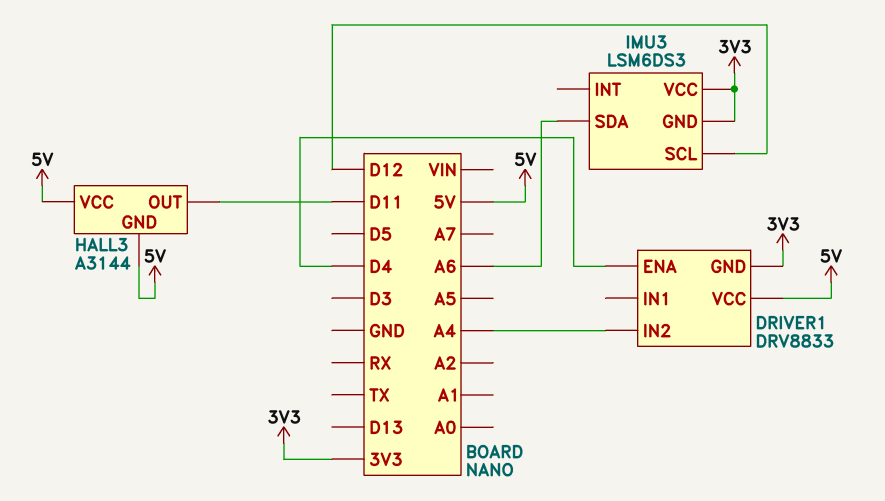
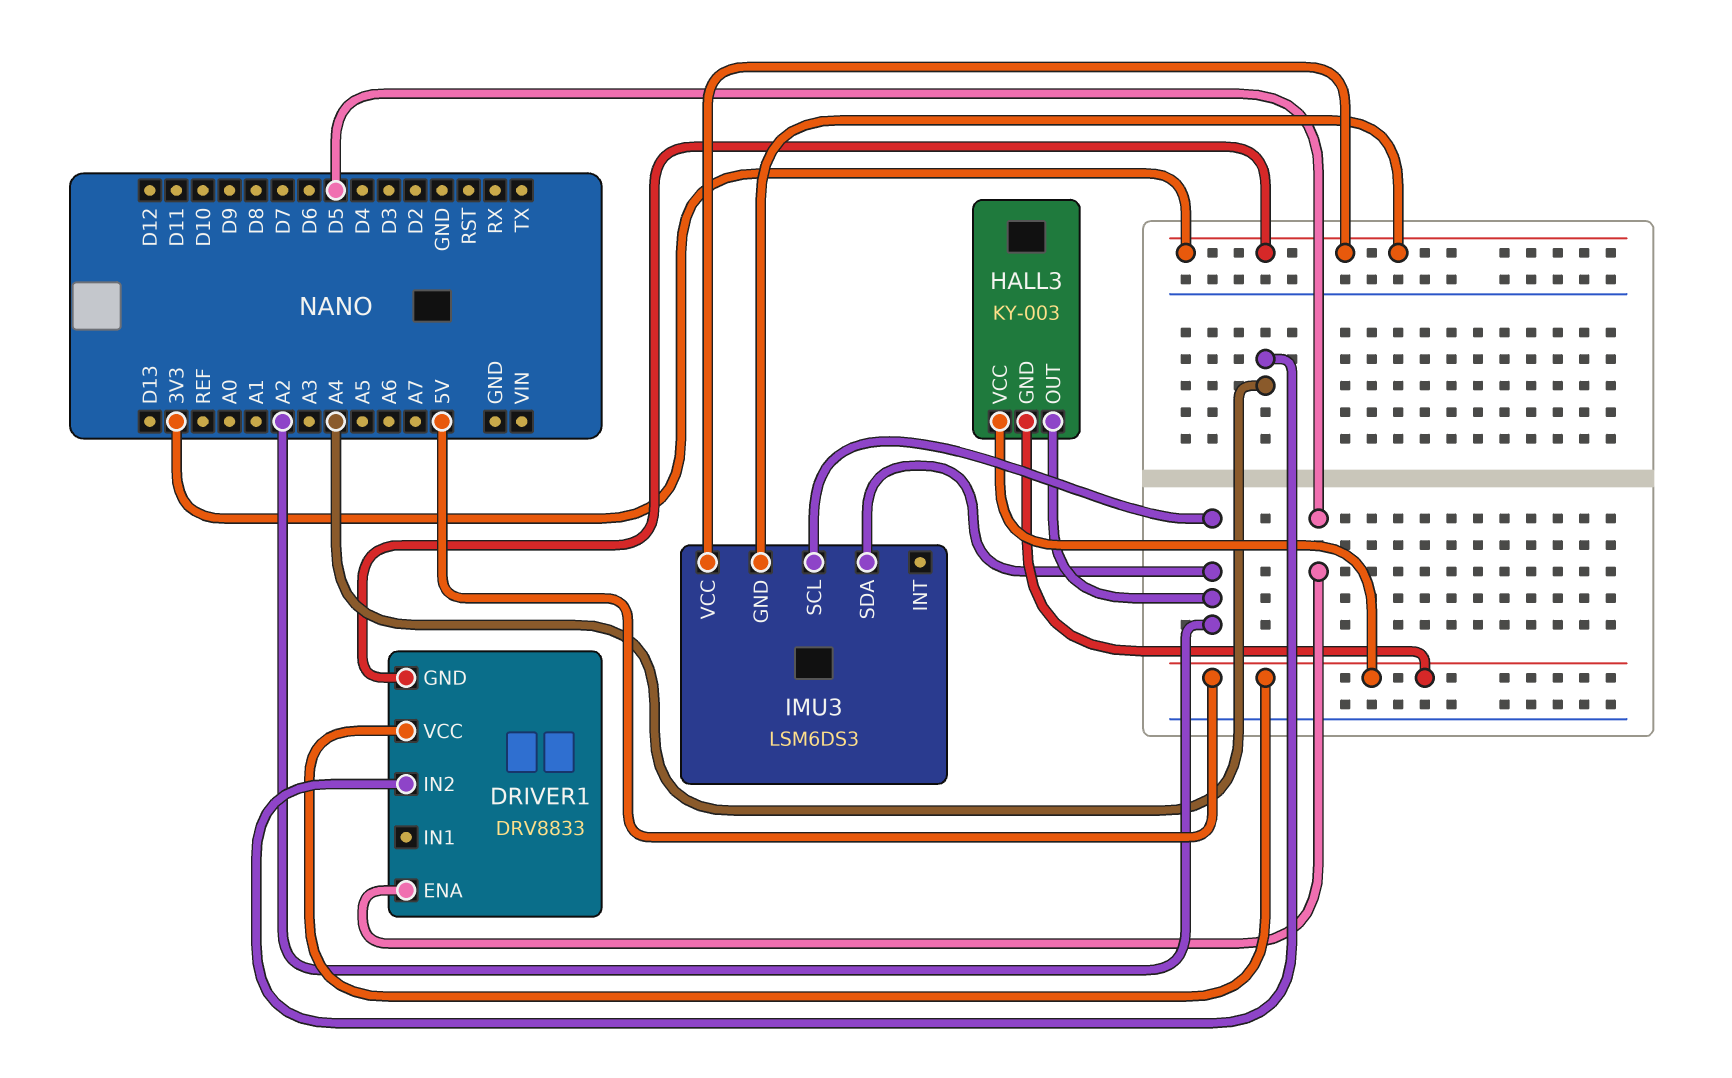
DRIVER1 pin ENA: D4 -> D5
HALL3: A3144 -> KY-003
HALL3 pin OUT: D11 -> A2
IMU3 pin SCL: D12 -> A2
IMU3 pin SDA: A6 -> A2

